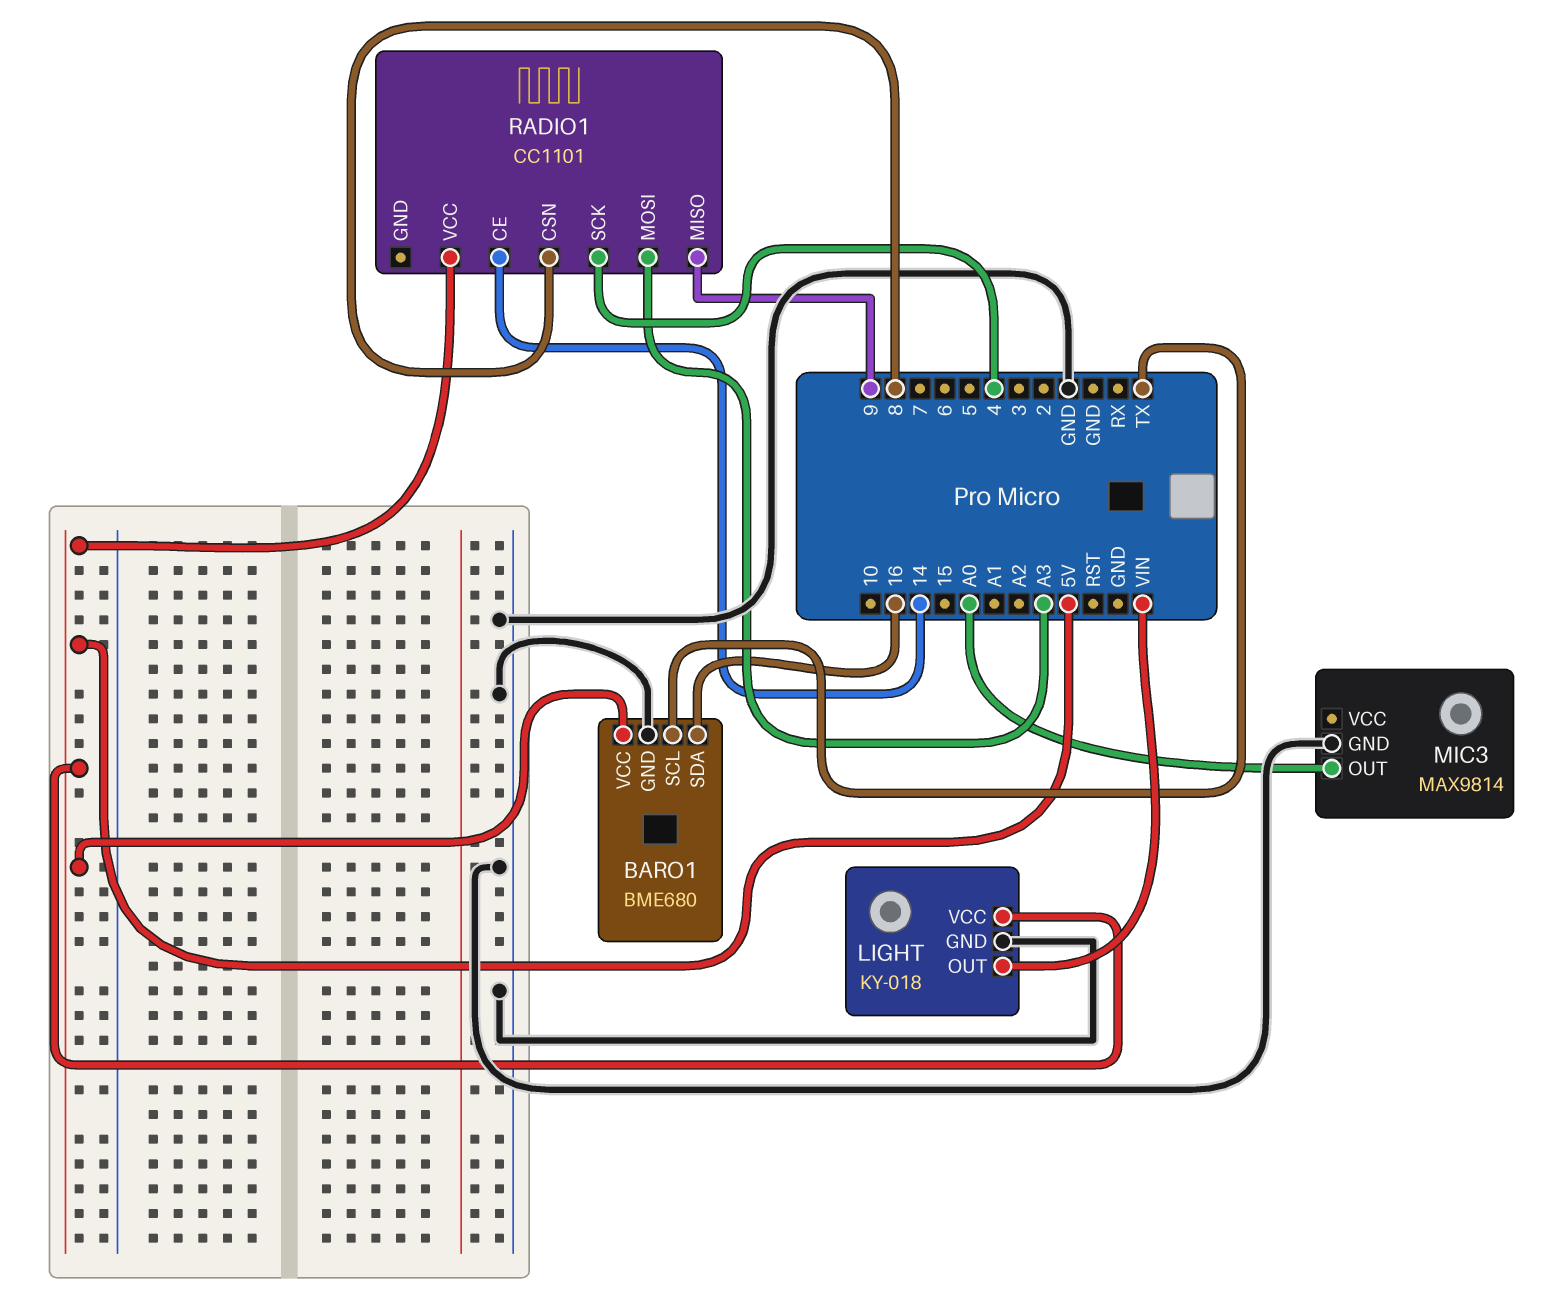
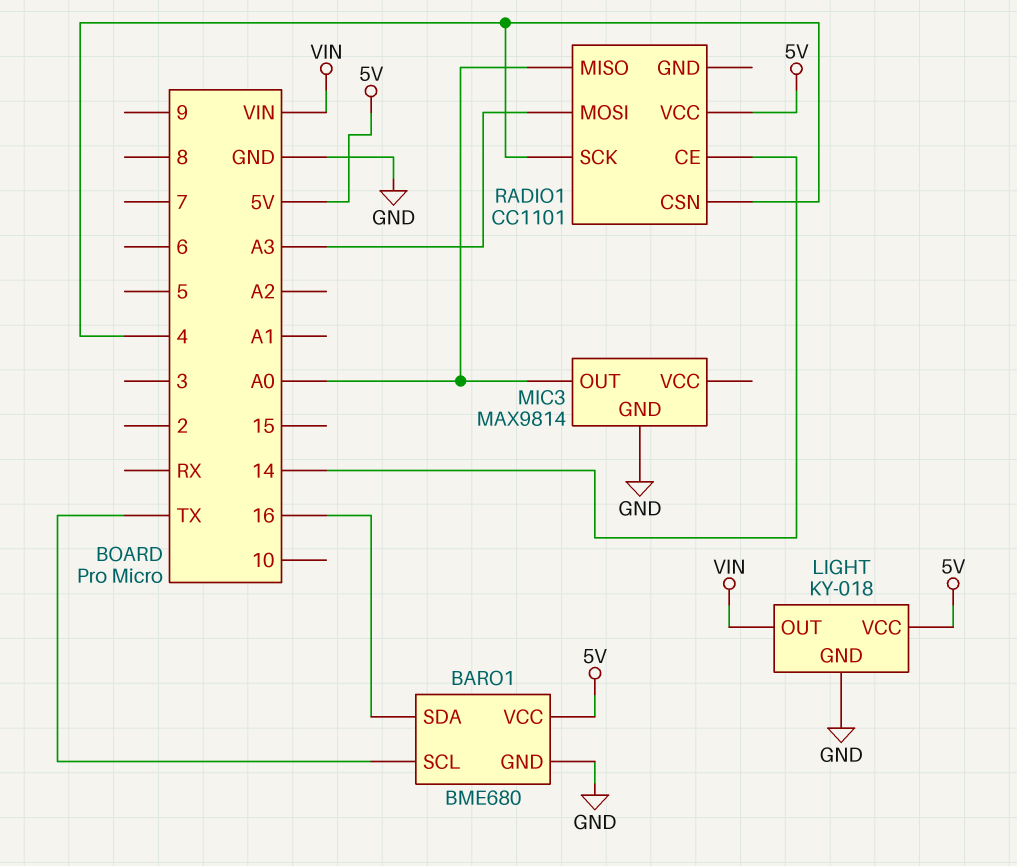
RADIO1 pin CSN: 8 -> 4
RADIO1 pin MISO: 9 -> A0

